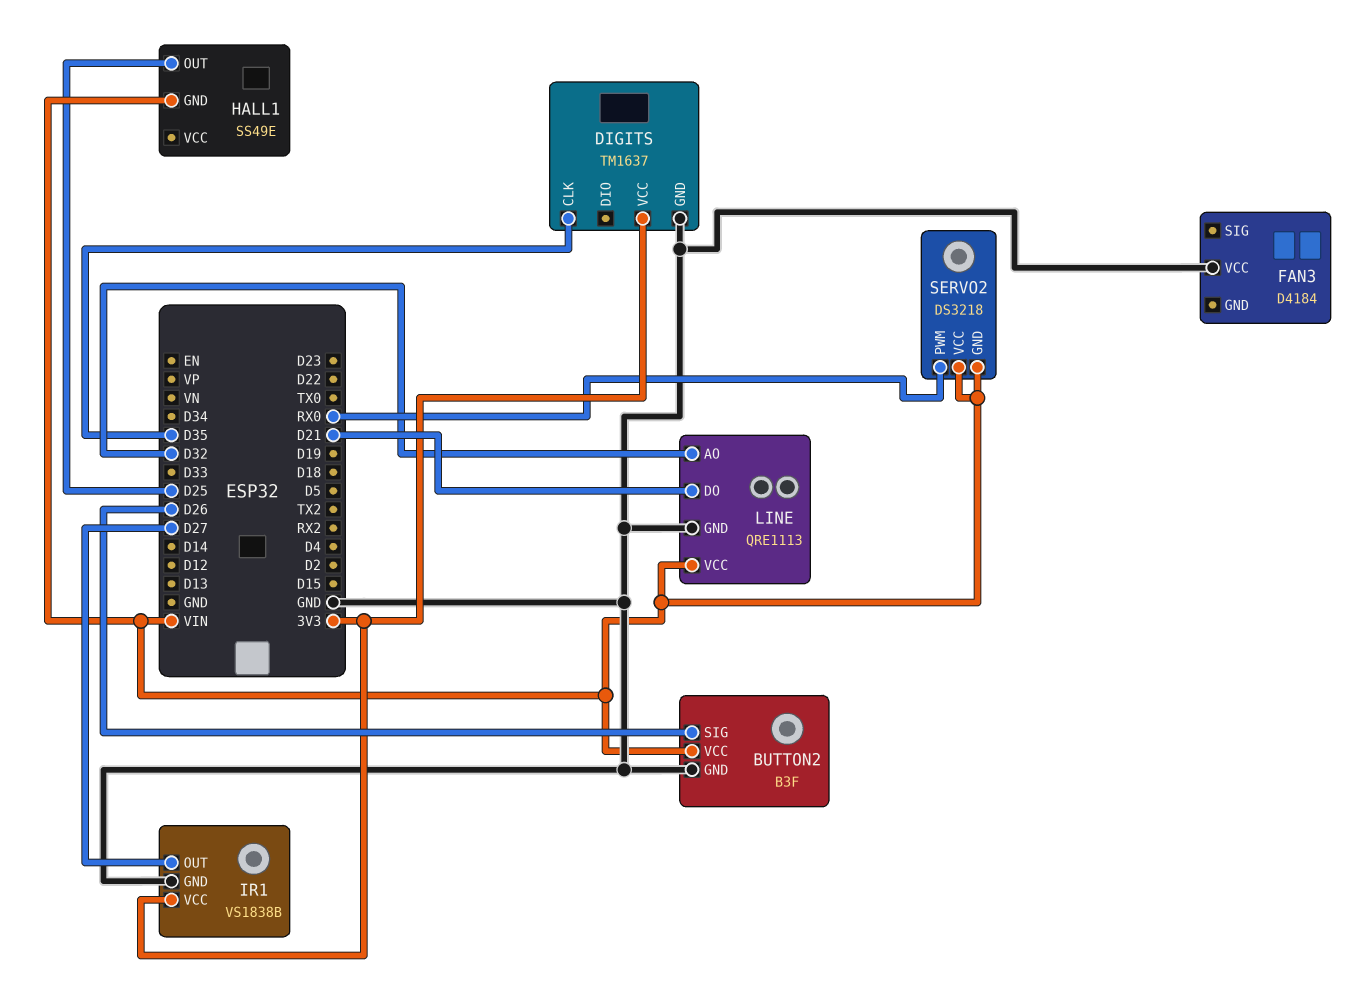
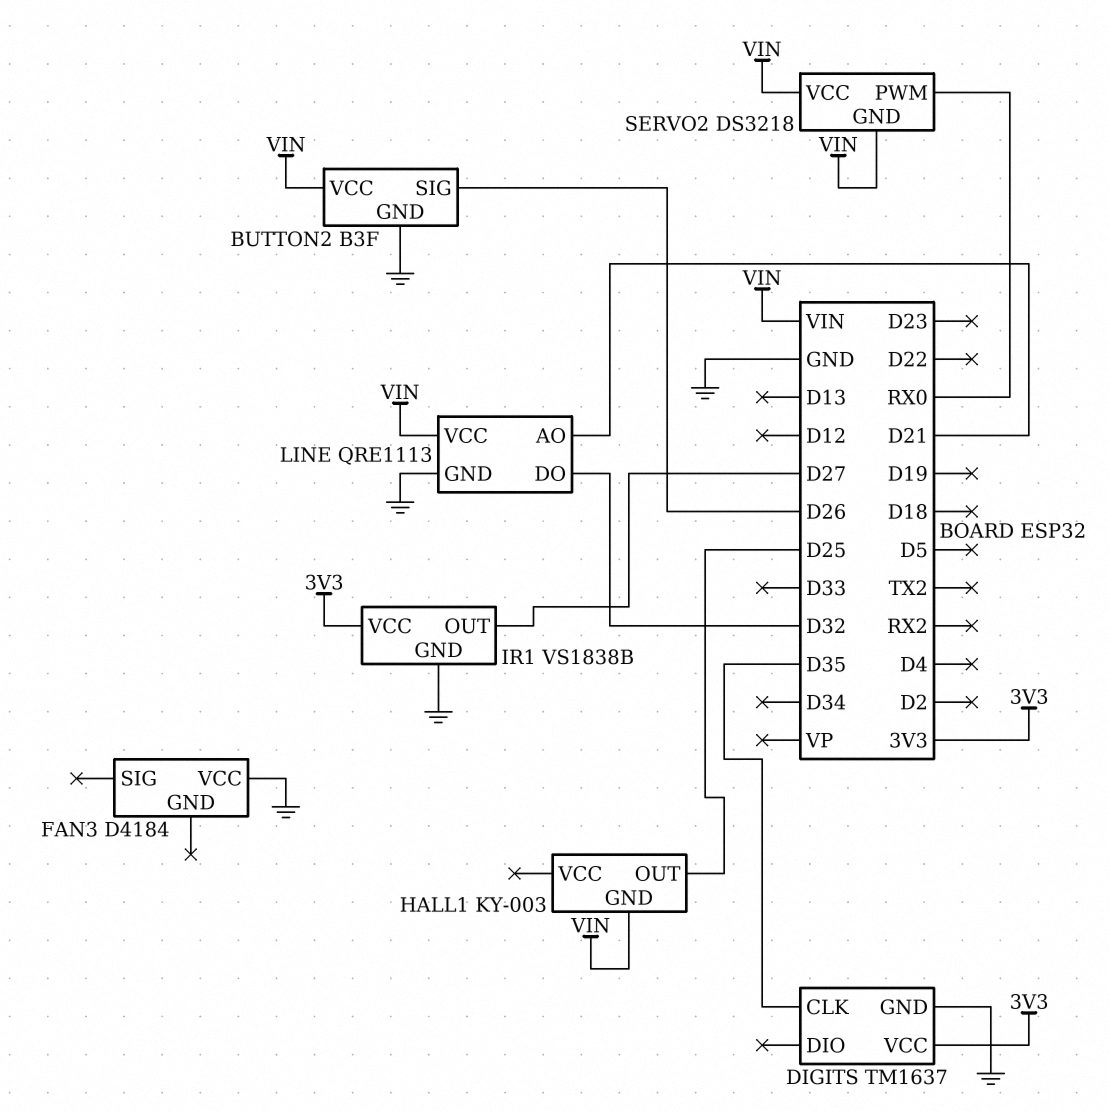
HALL1: SS49E -> KY-003
LINE pin AO: D32 -> D21
LINE pin DO: D21 -> D32

